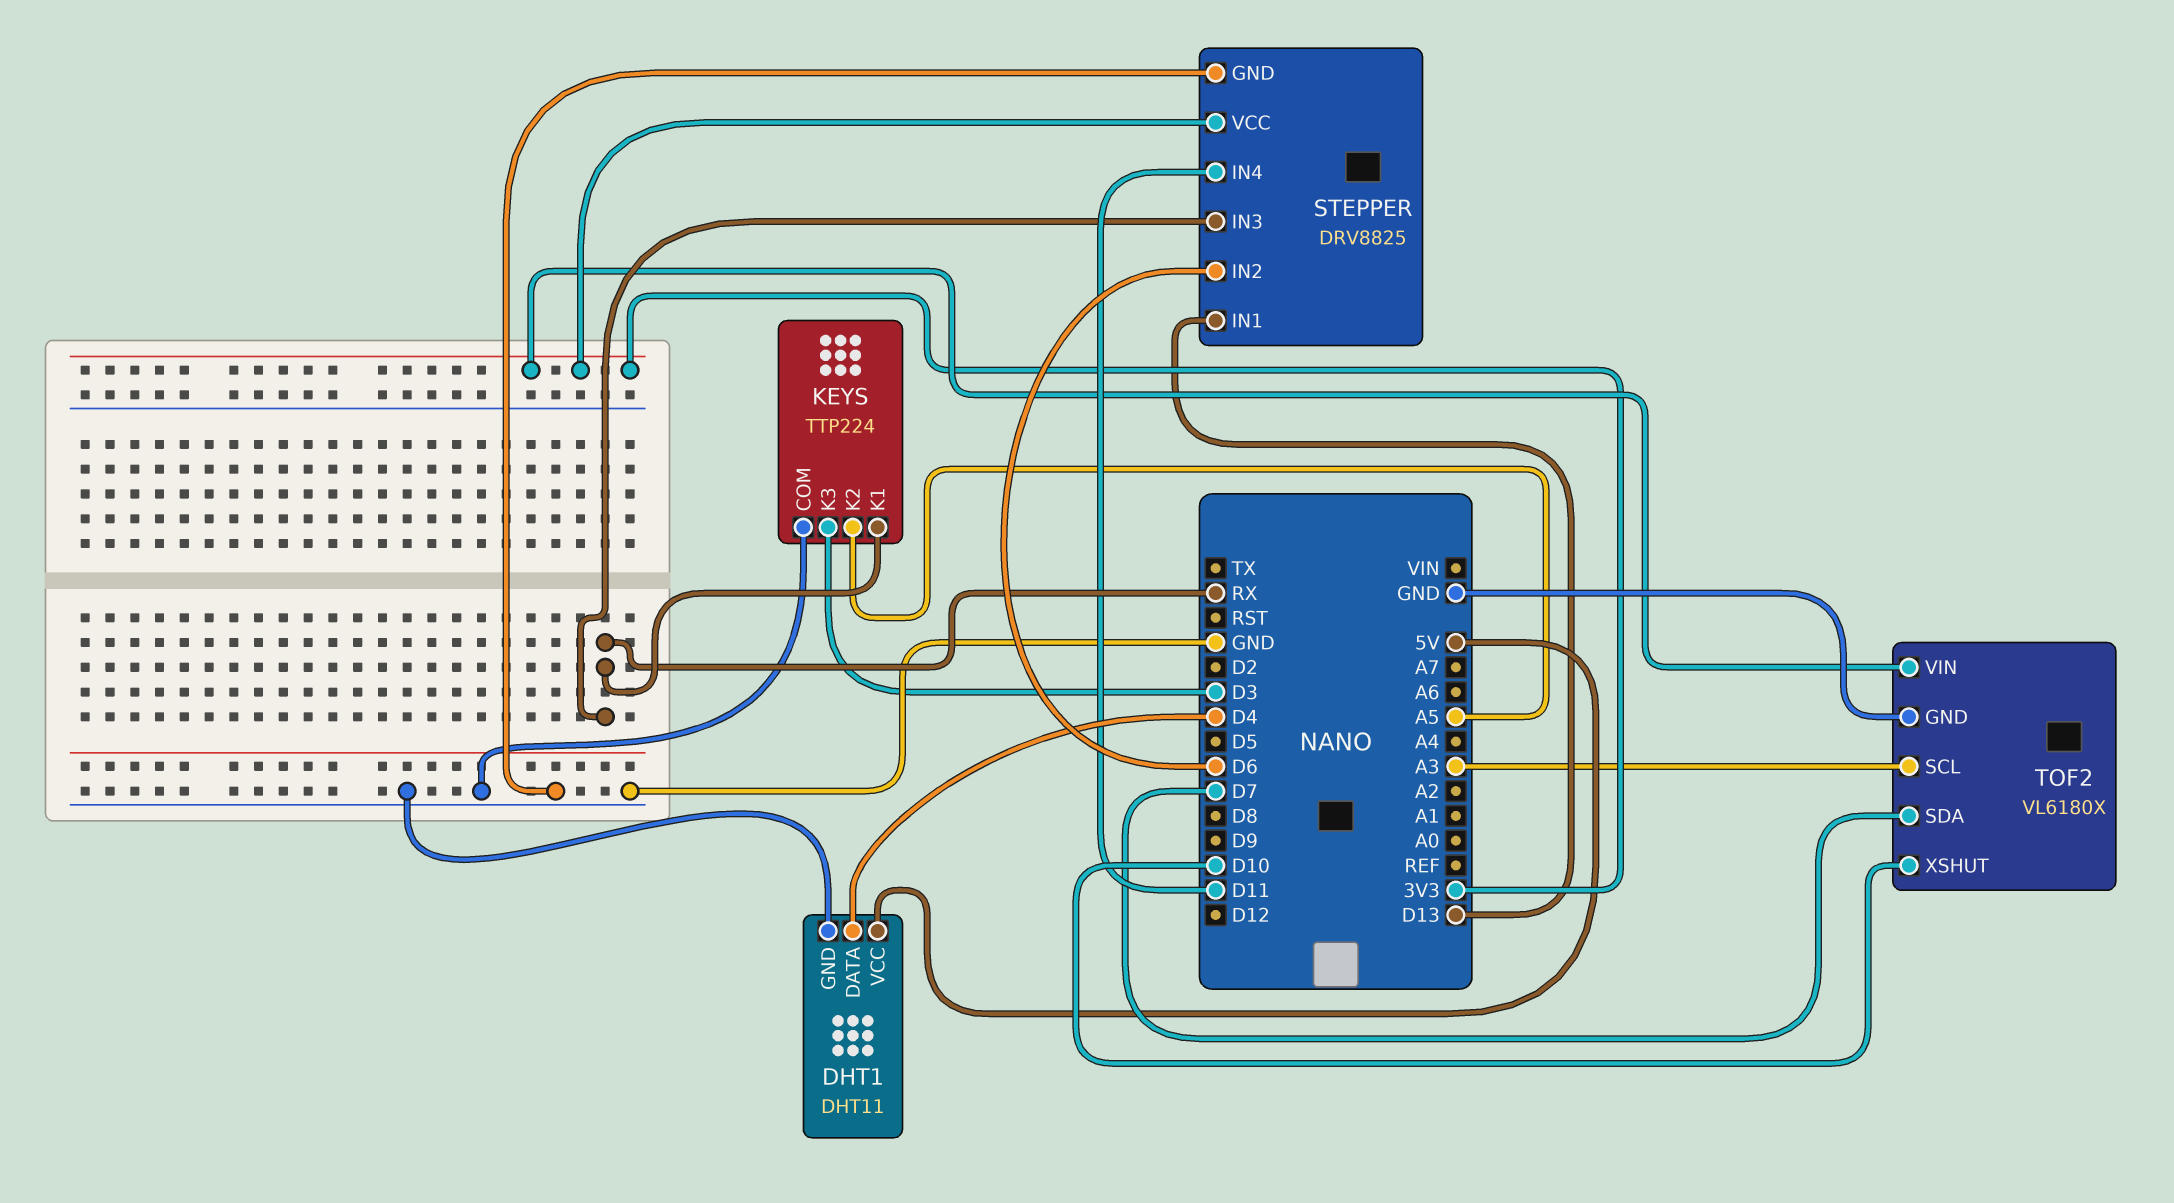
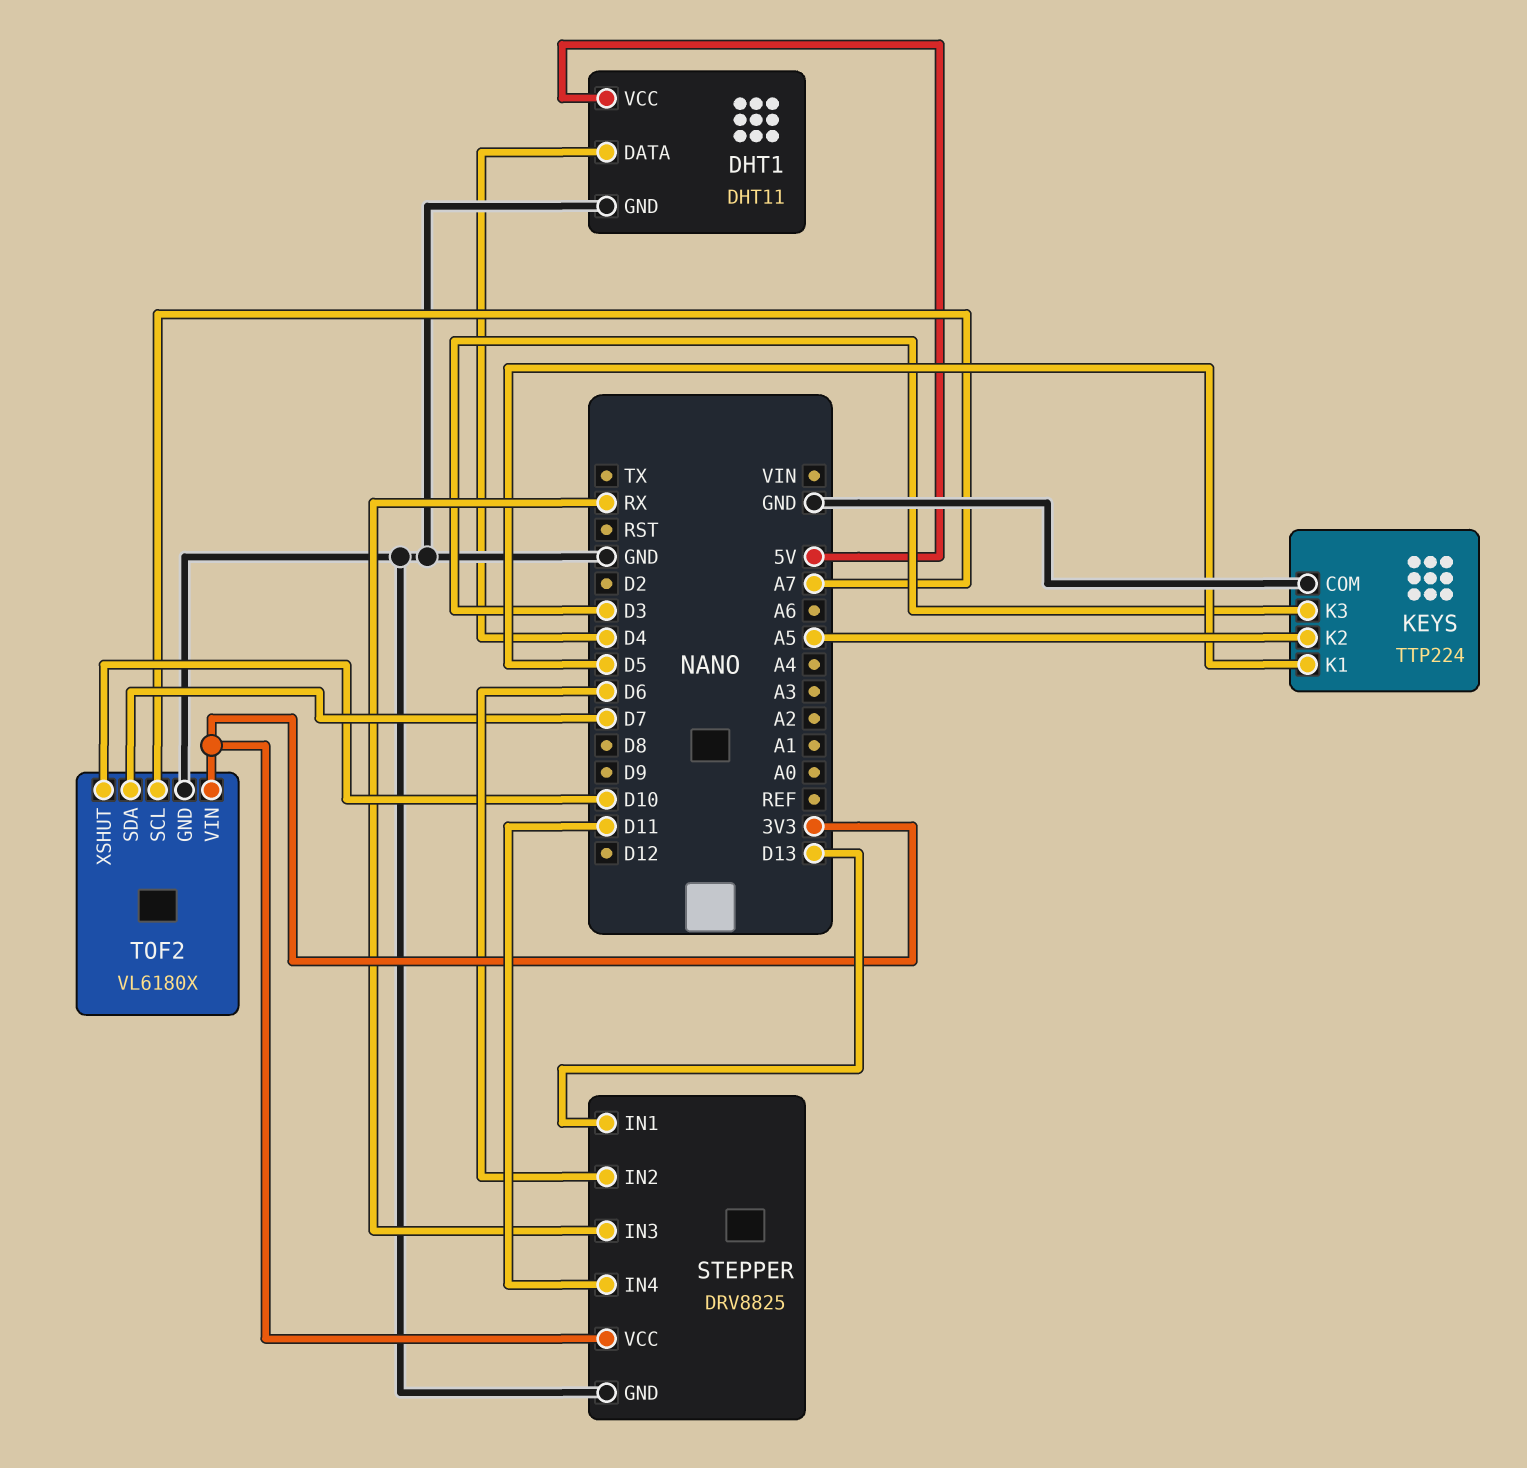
KEYS pin K1: RX -> D5
TOF2 pin SCL: A3 -> A7

